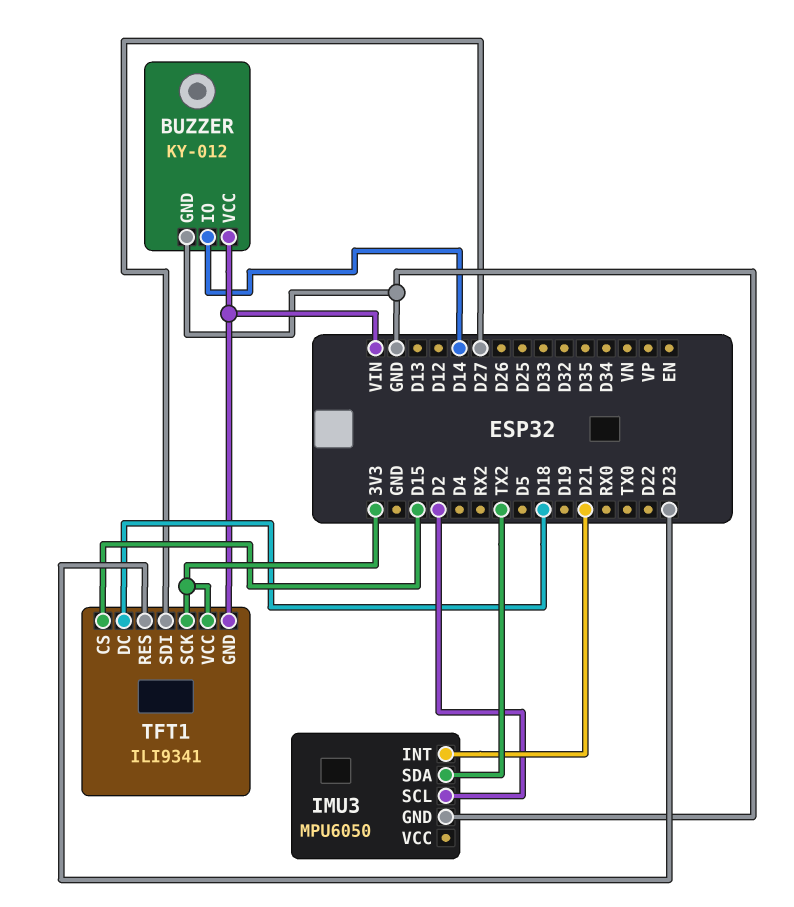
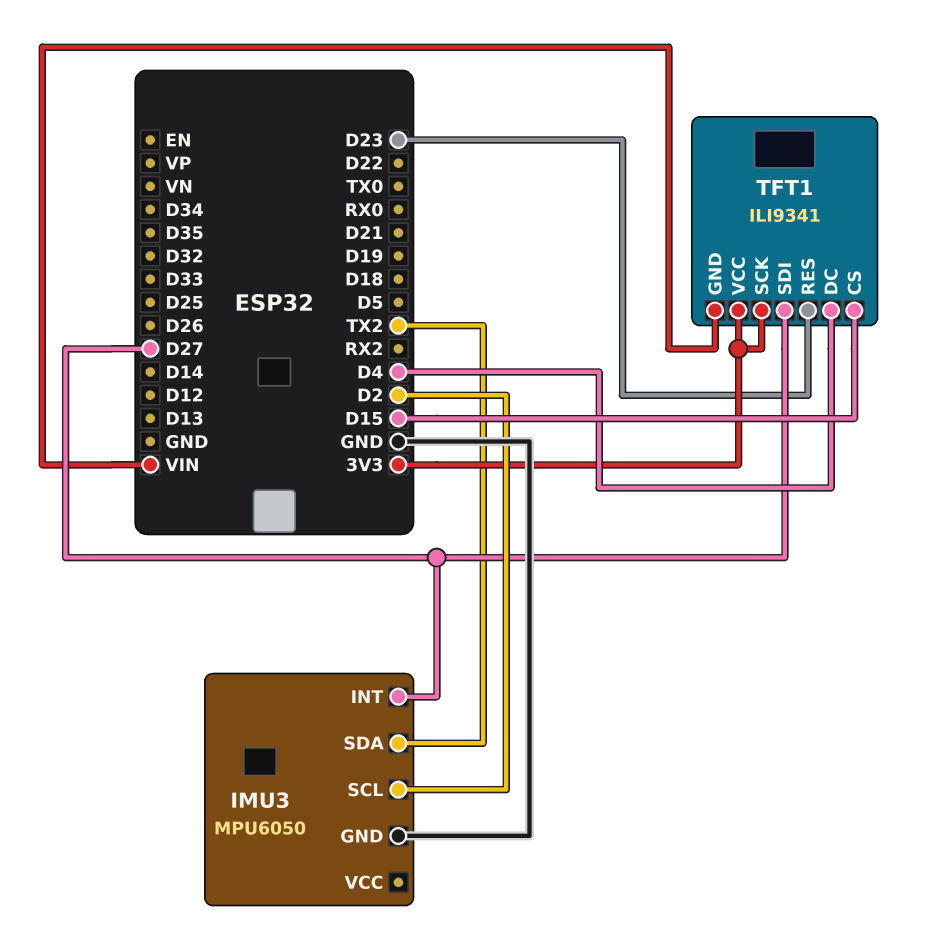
BUZZER: KY-012 -> none
BUZZER pin GND: GND -> none
BUZZER pin IO: D14 -> none
BUZZER pin VCC: VIN -> none
IMU3 pin INT: D21 -> D27
TFT1 pin DC: D18 -> D4

